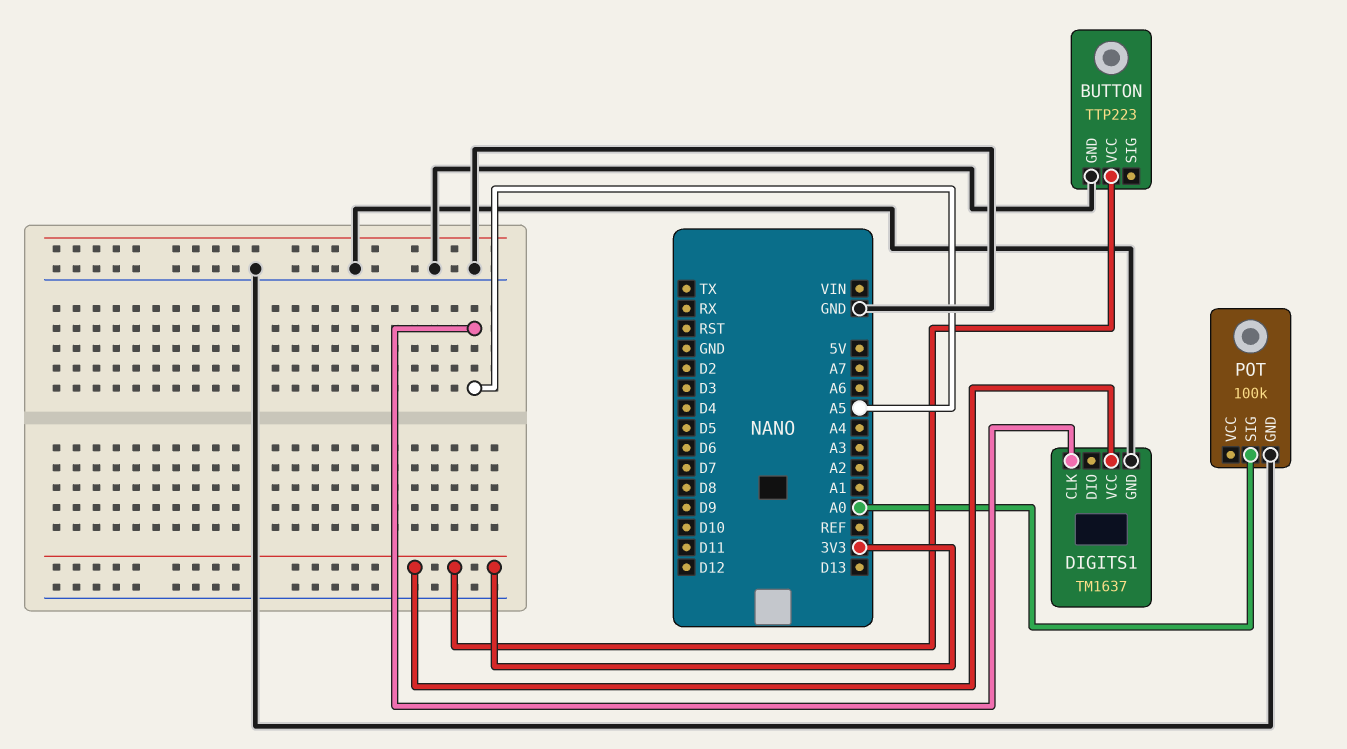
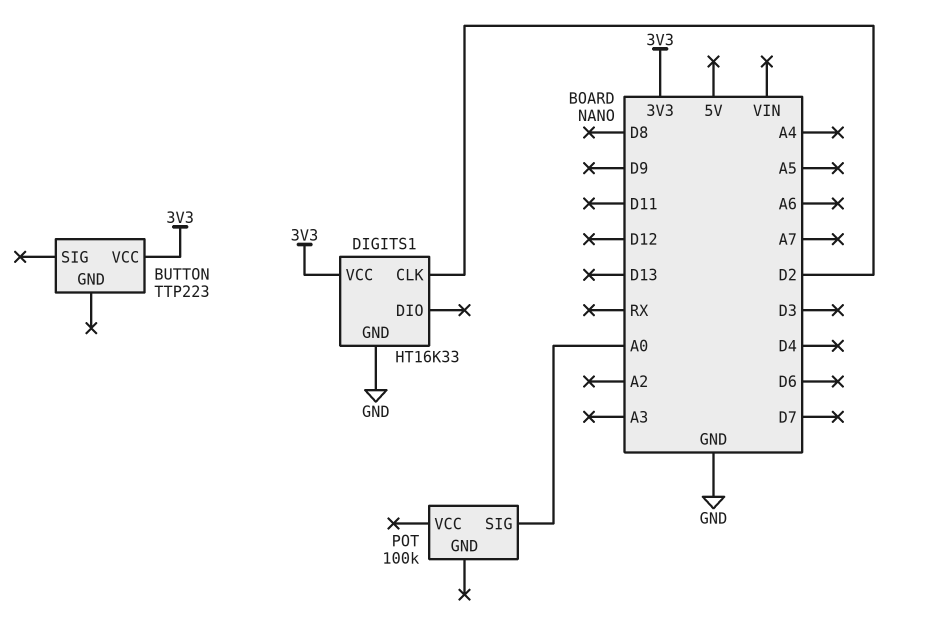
BUTTON pin GND: GND -> none
DIGITS1: TM1637 -> HT16K33
DIGITS1 pin CLK: A5 -> D2
POT pin GND: GND -> none

